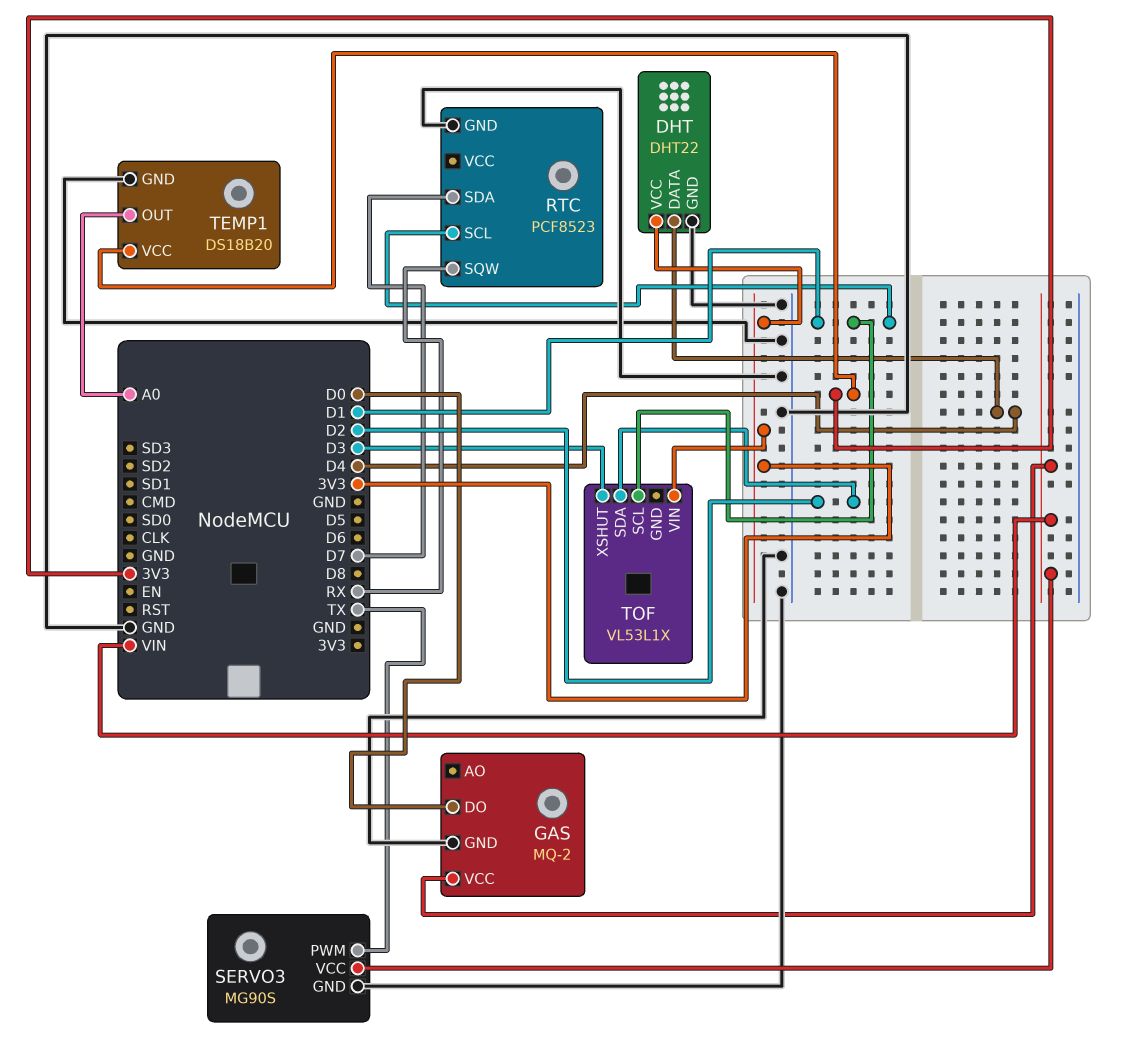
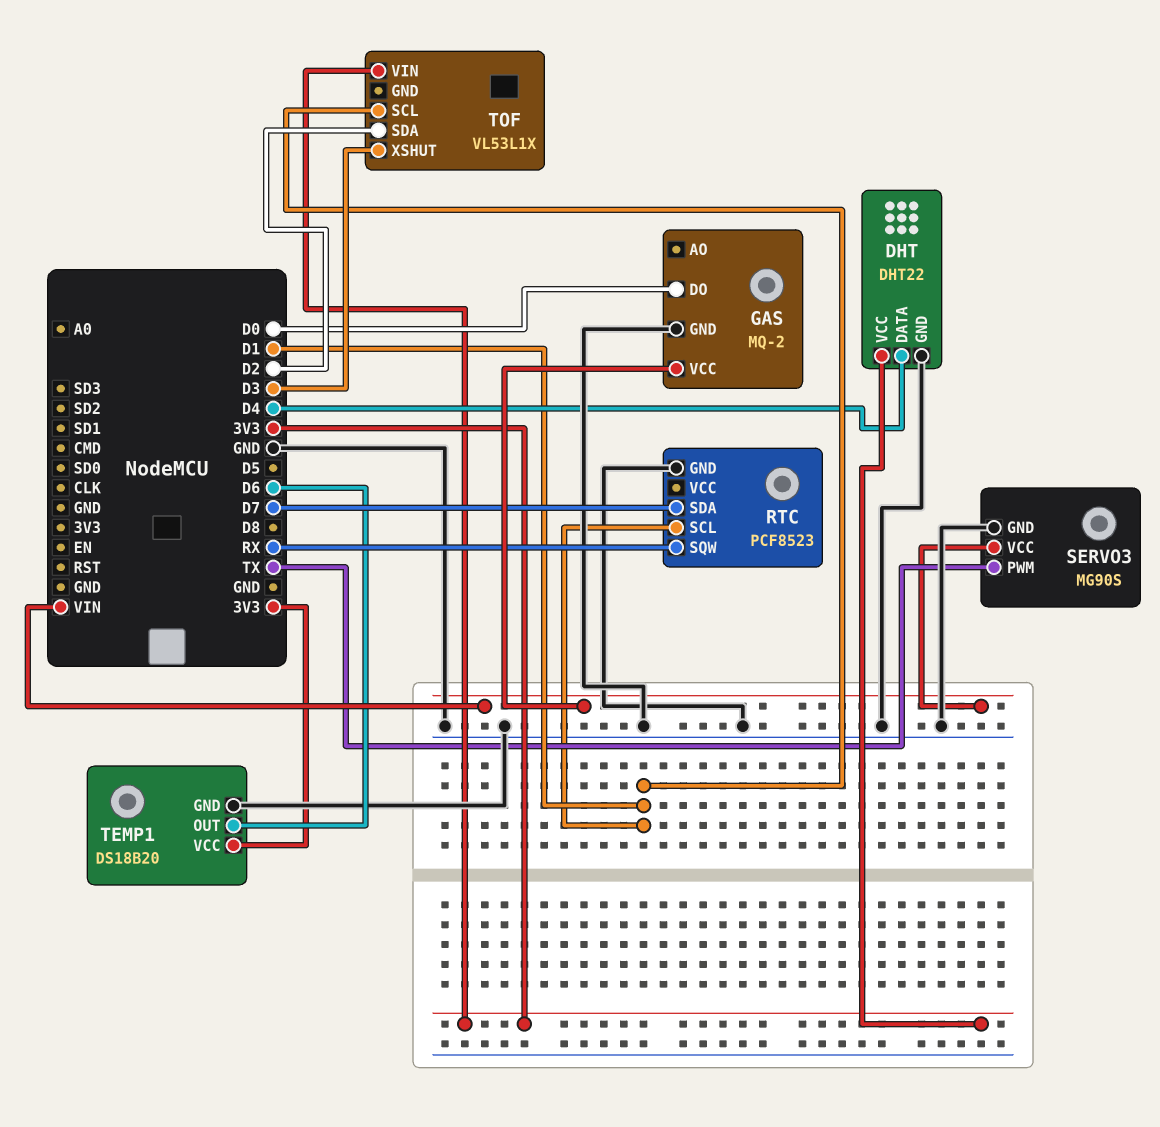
TEMP1 pin OUT: A0 -> D6

